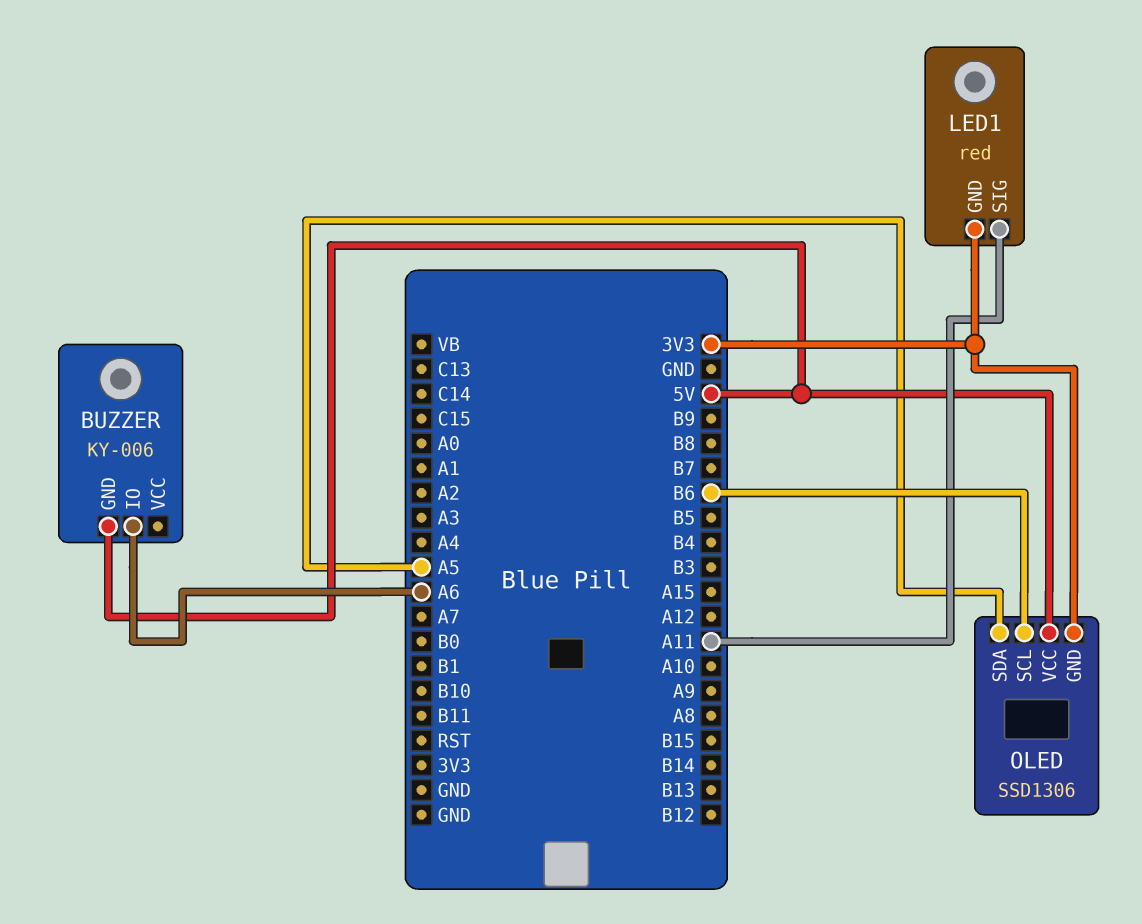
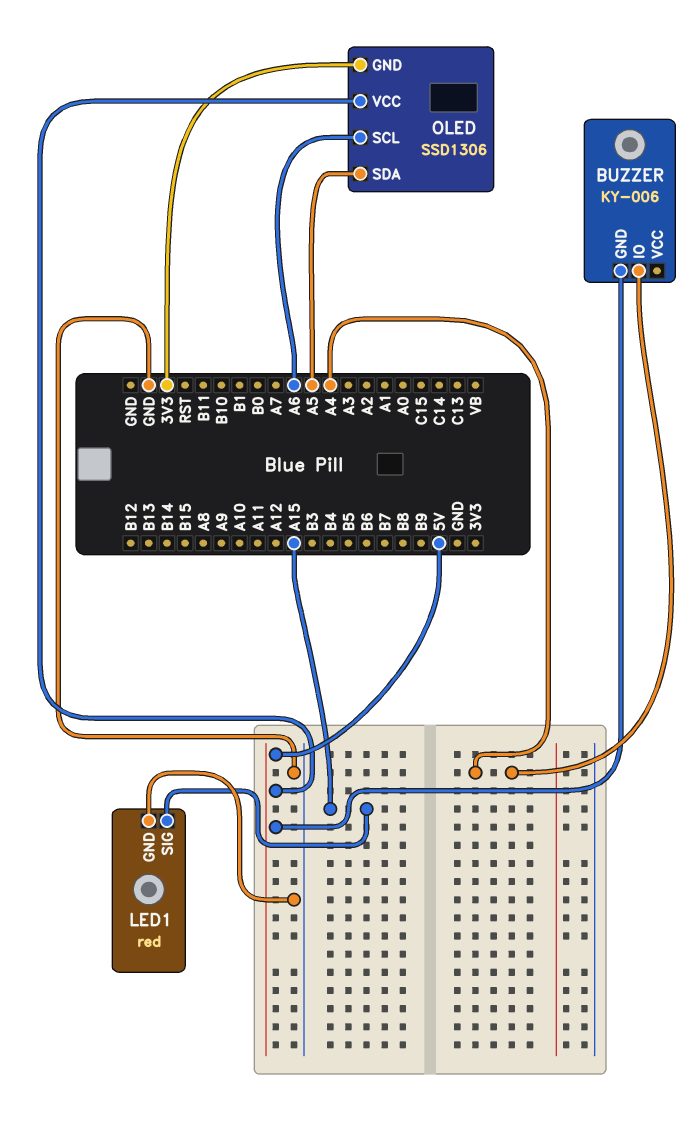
BUZZER pin IO: A6 -> A4
LED1 pin GND: 3V3 -> GND
LED1 pin SIG: A11 -> A15
OLED pin SCL: B6 -> A6

